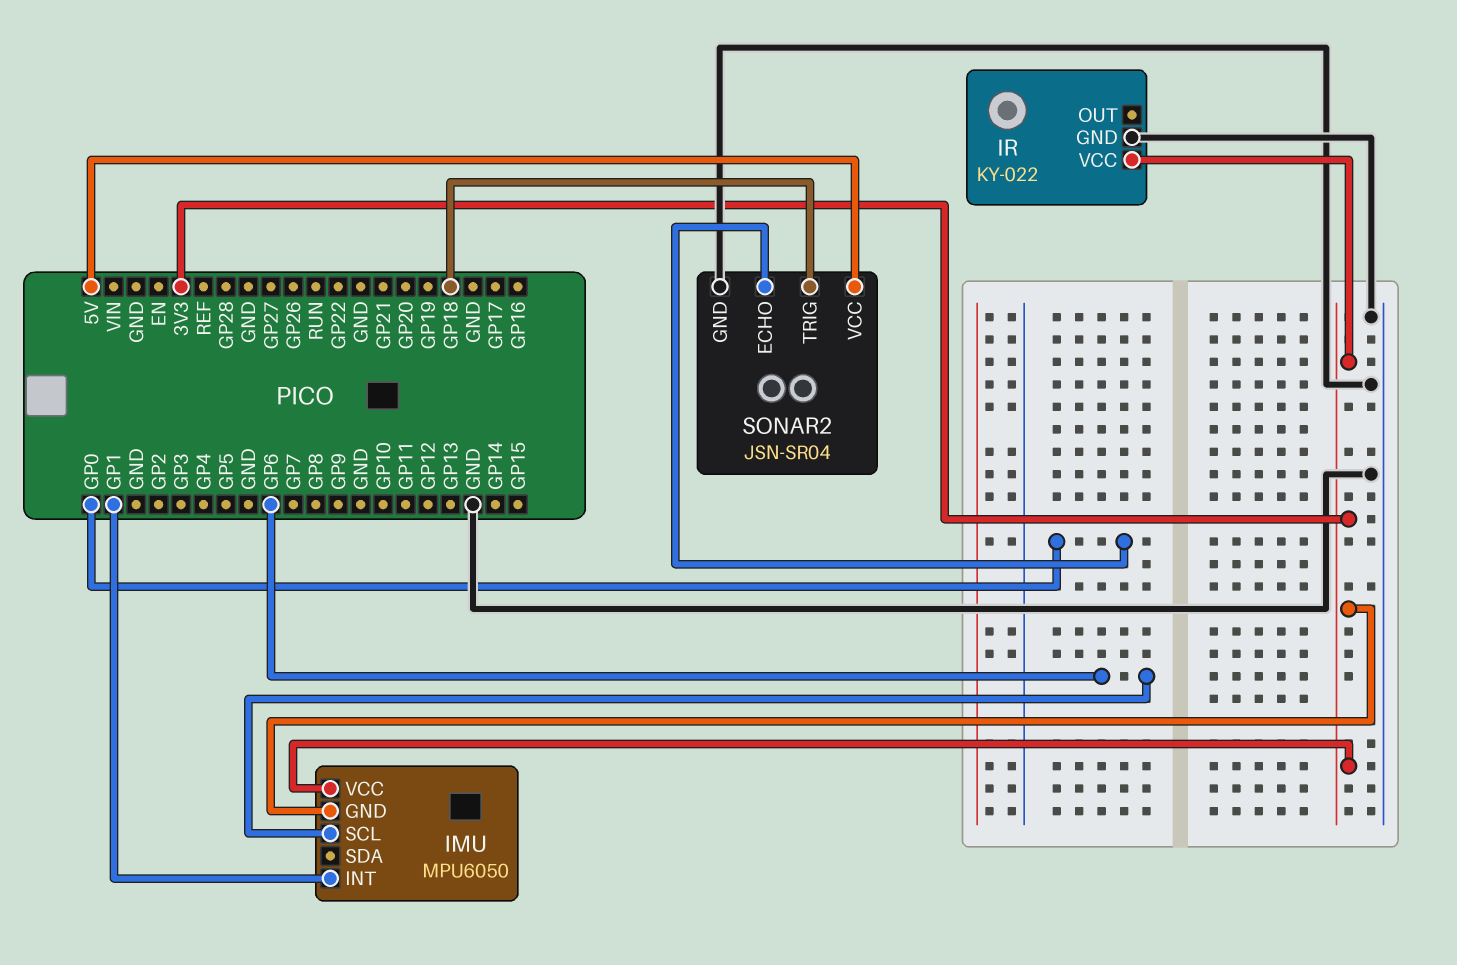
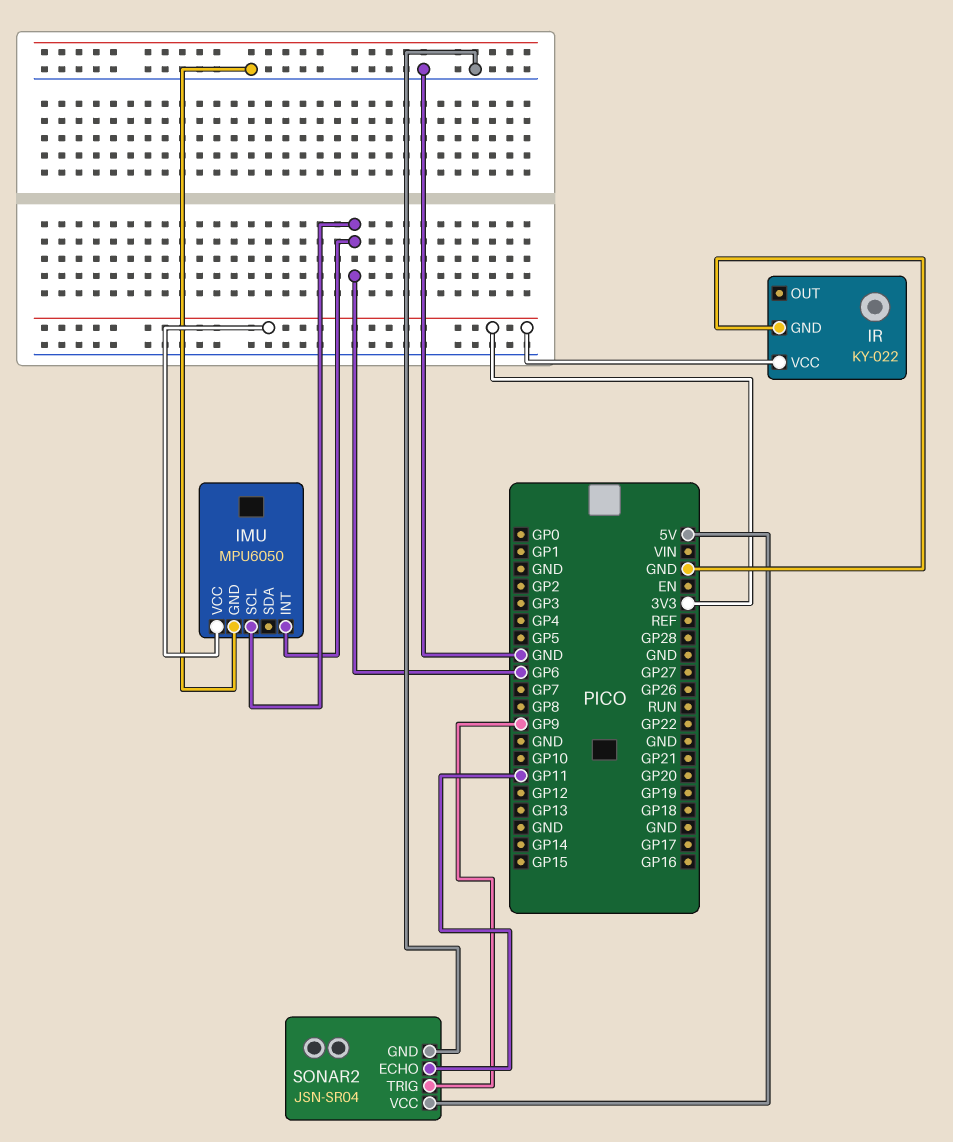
IMU pin GND: 3V3 -> GND
IMU pin INT: GP1 -> GP6
SONAR2 pin ECHO: GP0 -> GP11
SONAR2 pin TRIG: GP18 -> GP9

